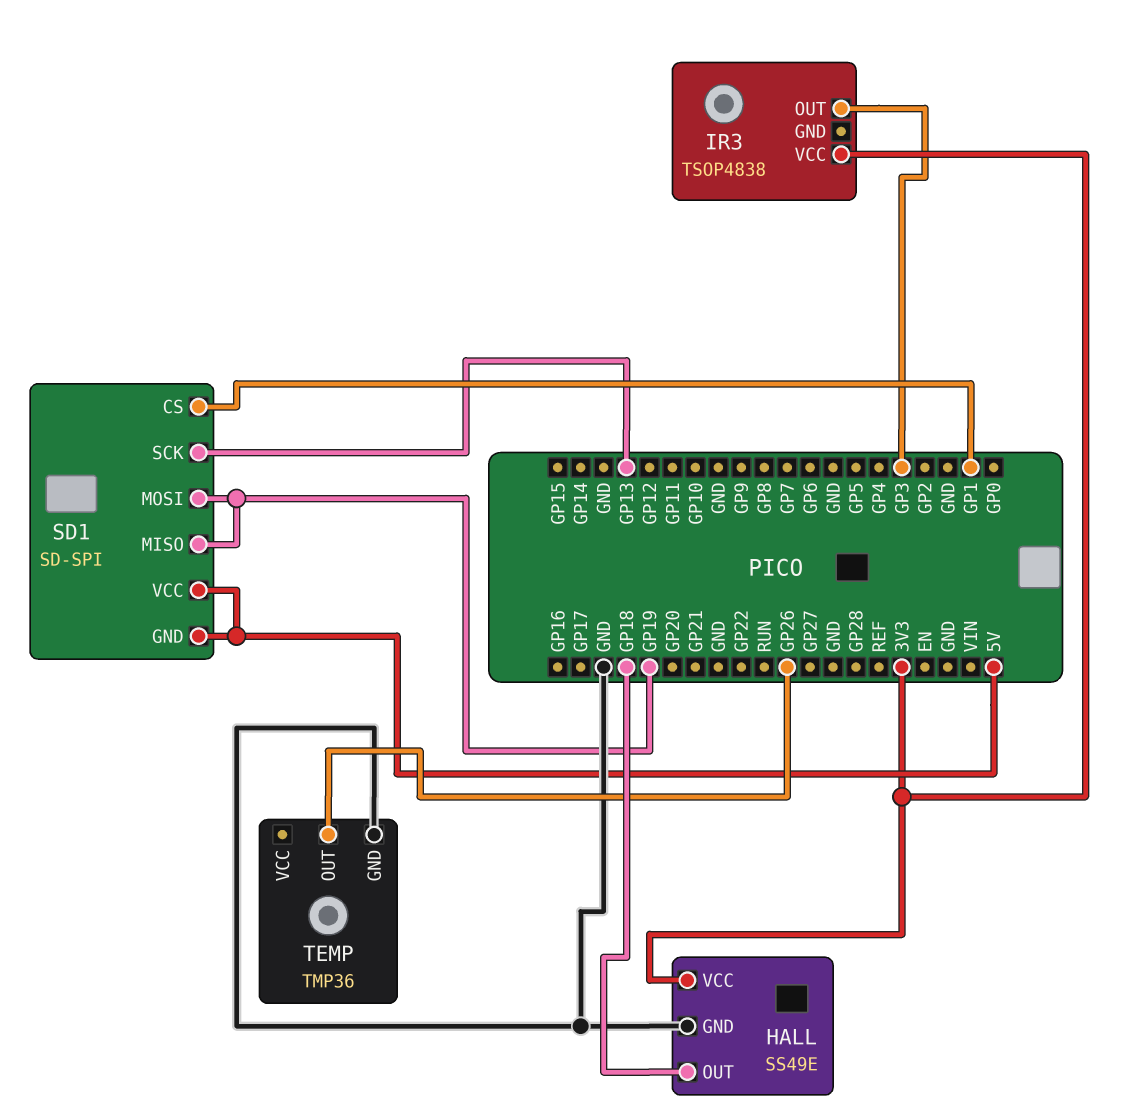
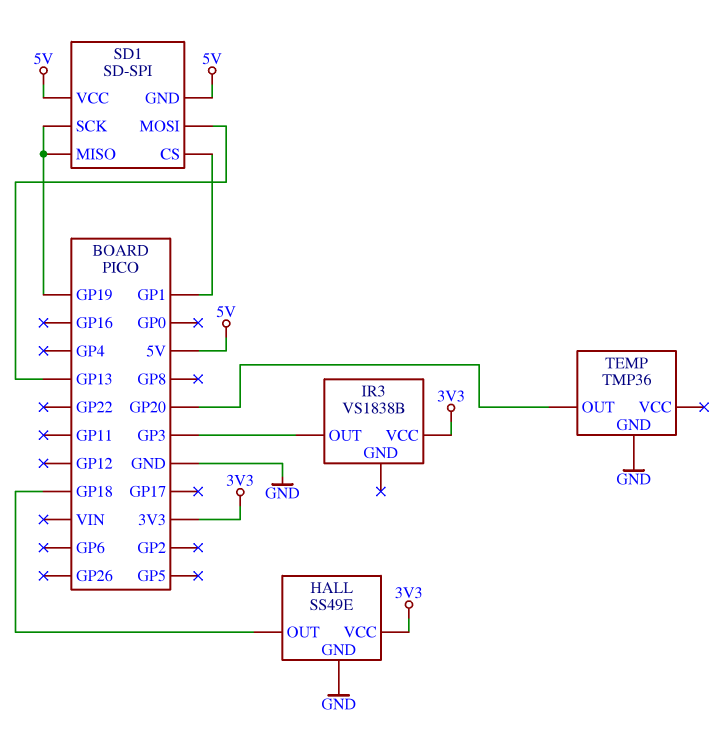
IR3: TSOP4838 -> VS1838B
SD1 pin MOSI: GP19 -> GP13
SD1 pin SCK: GP13 -> GP19
TEMP pin OUT: GP26 -> GP20

